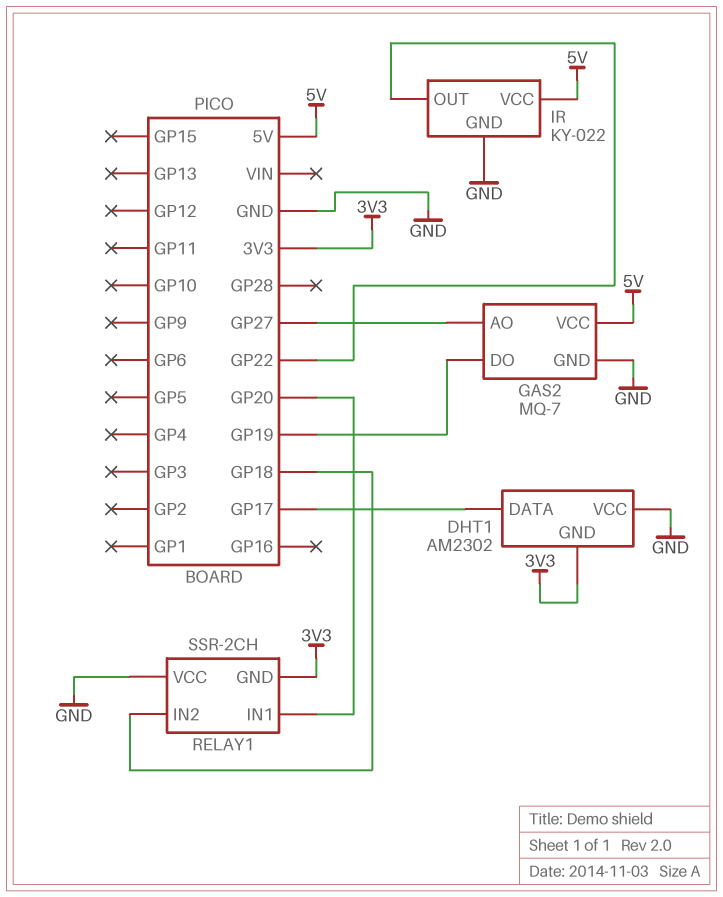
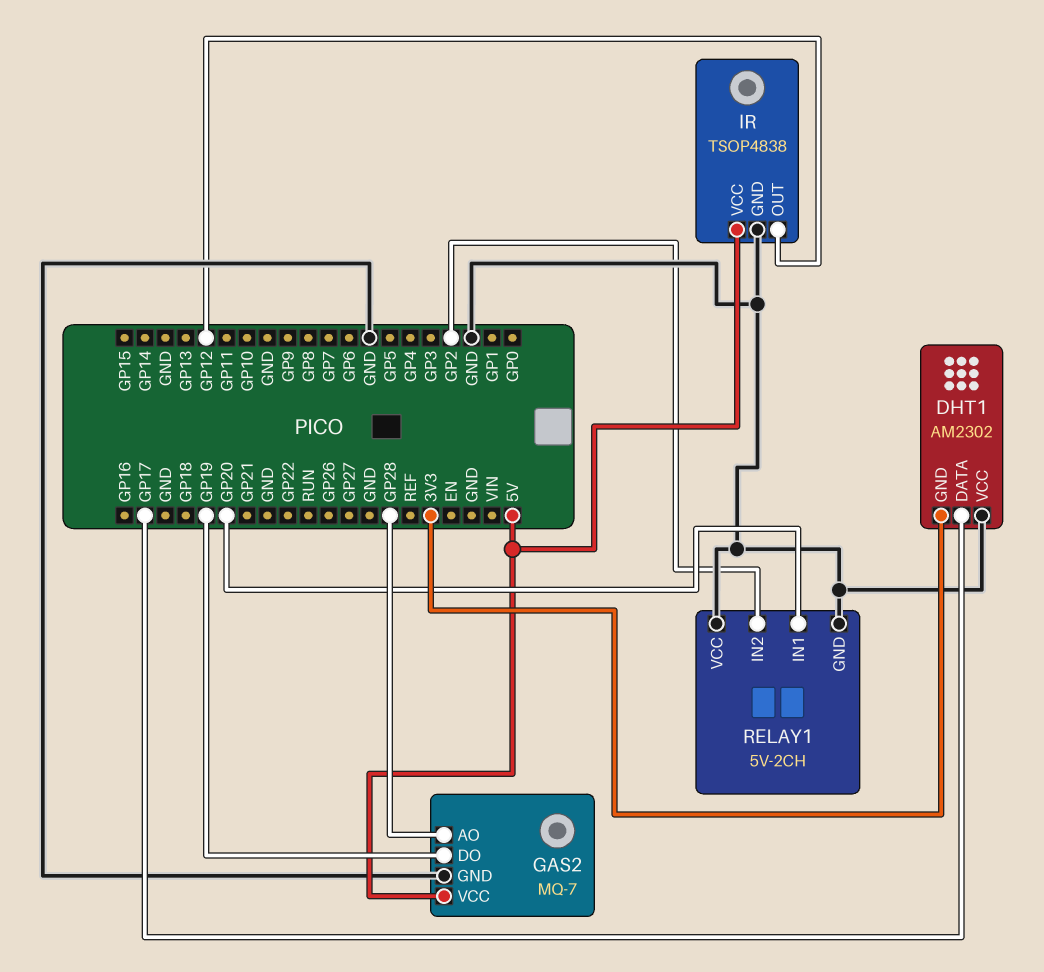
GAS2 pin AO: GP27 -> GP28
IR: KY-022 -> TSOP4838
IR pin OUT: GP22 -> GP12
RELAY1: SSR-2CH -> 5V-2CH
RELAY1 pin GND: 3V3 -> GND
RELAY1 pin IN2: GP18 -> GP2

